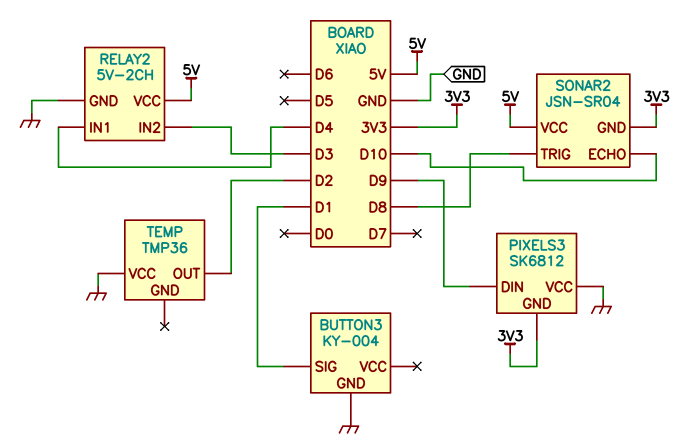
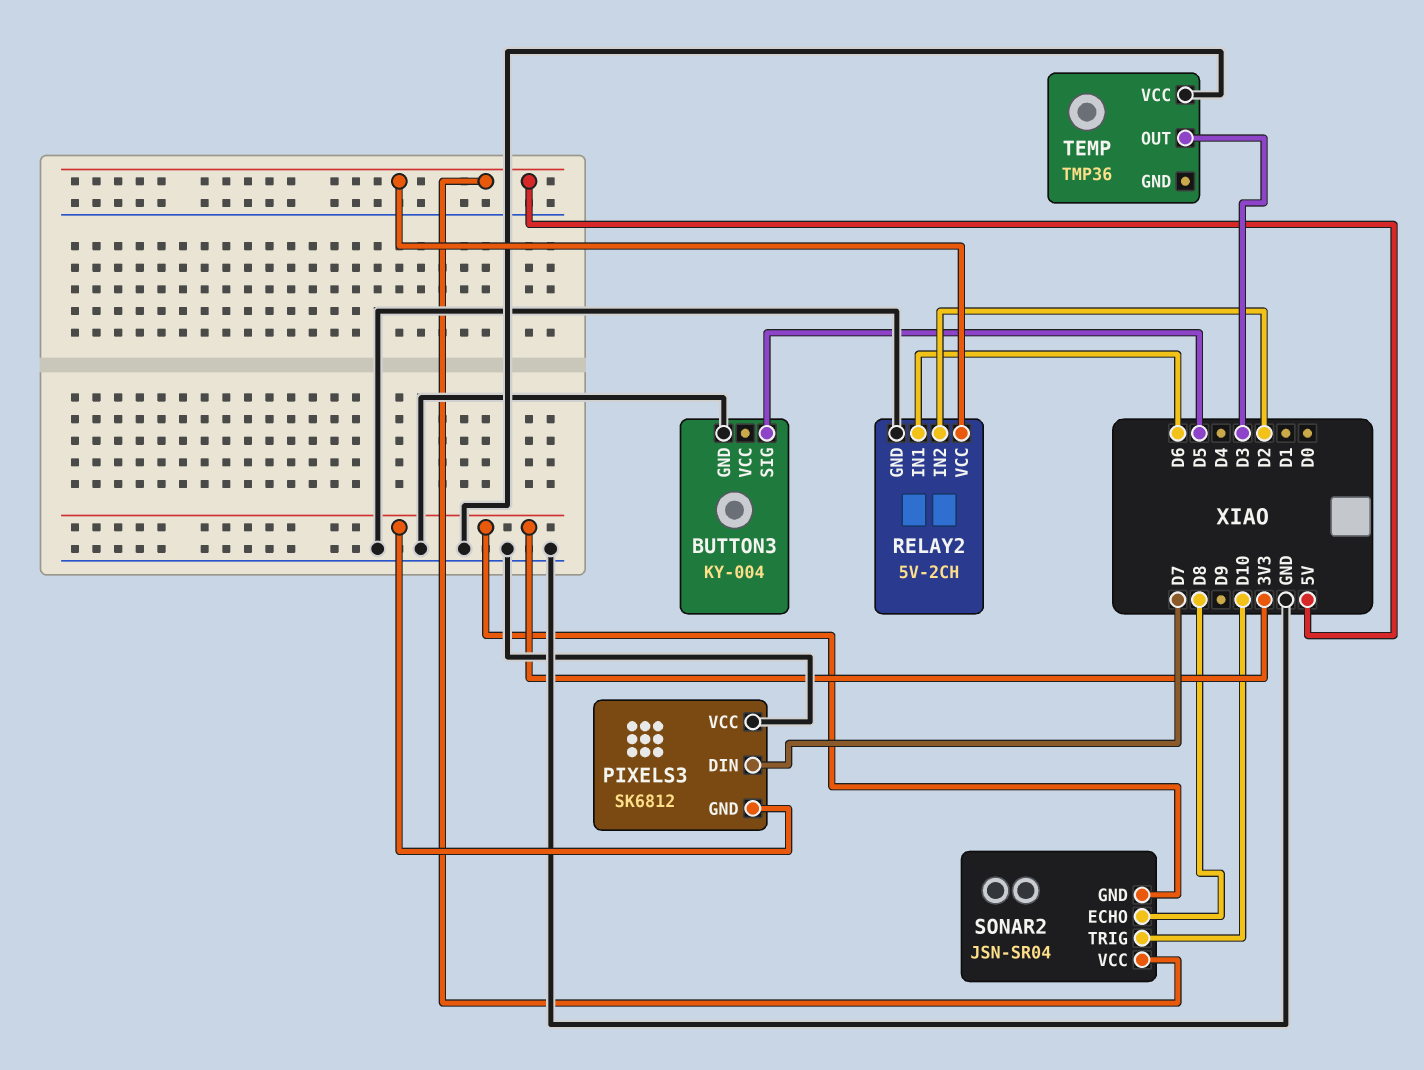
BUTTON3 pin SIG: D1 -> D5
PIXELS3 pin DIN: D9 -> D7
RELAY2 pin IN1: D4 -> D6
RELAY2 pin IN2: D3 -> D2
SONAR2 pin ECHO: D10 -> D8
SONAR2 pin TRIG: D8 -> D10
TEMP pin OUT: D2 -> D3

